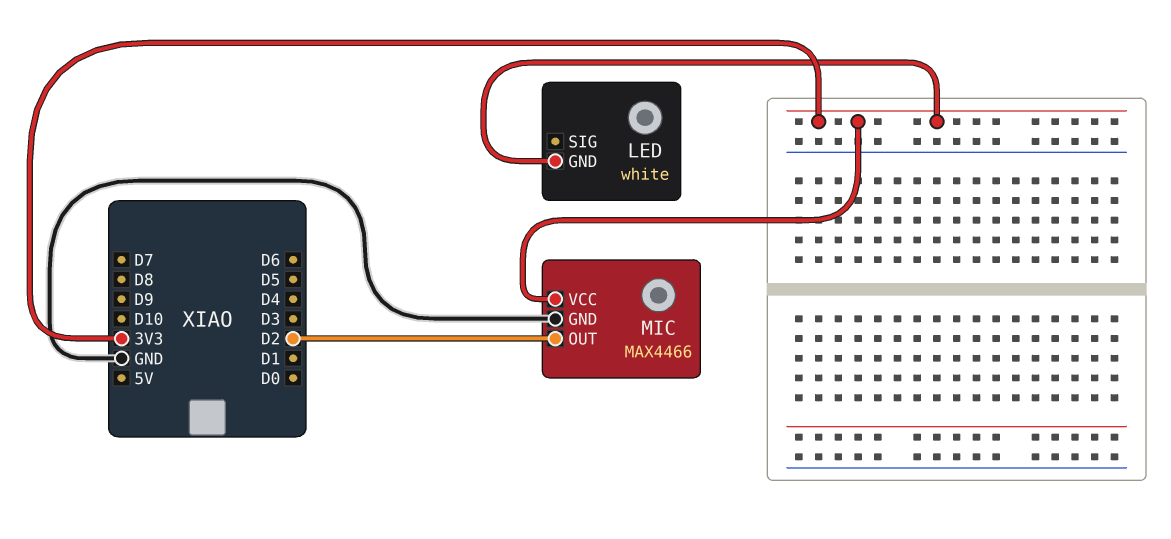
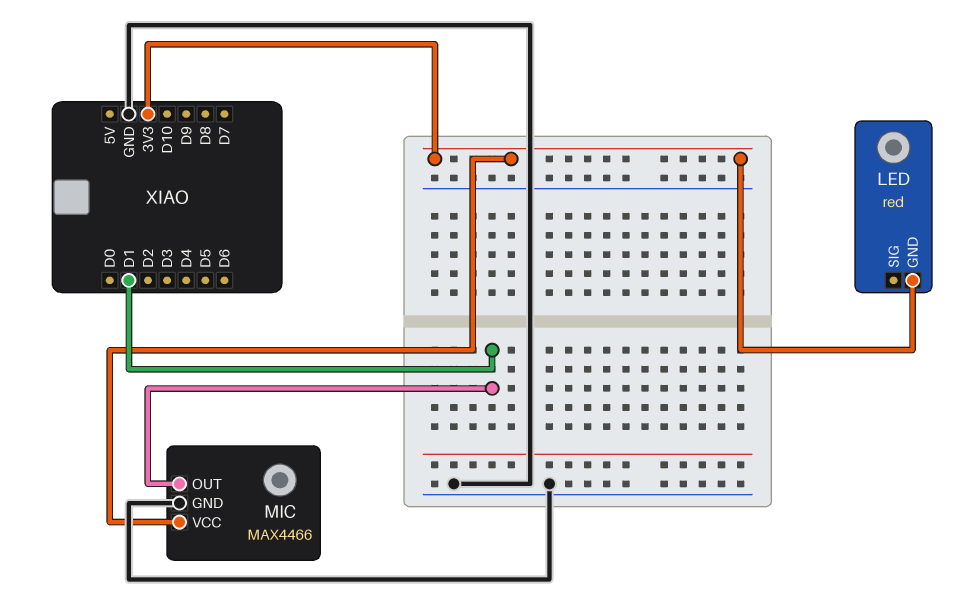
LED: white -> red
MIC pin OUT: D2 -> D1

